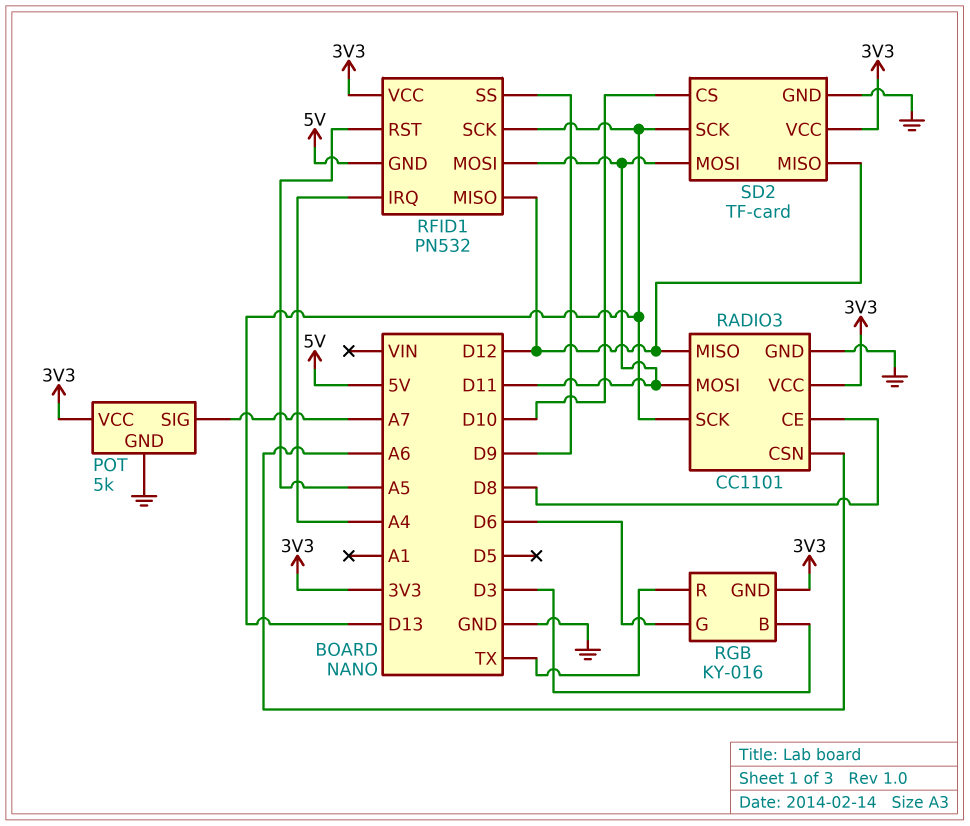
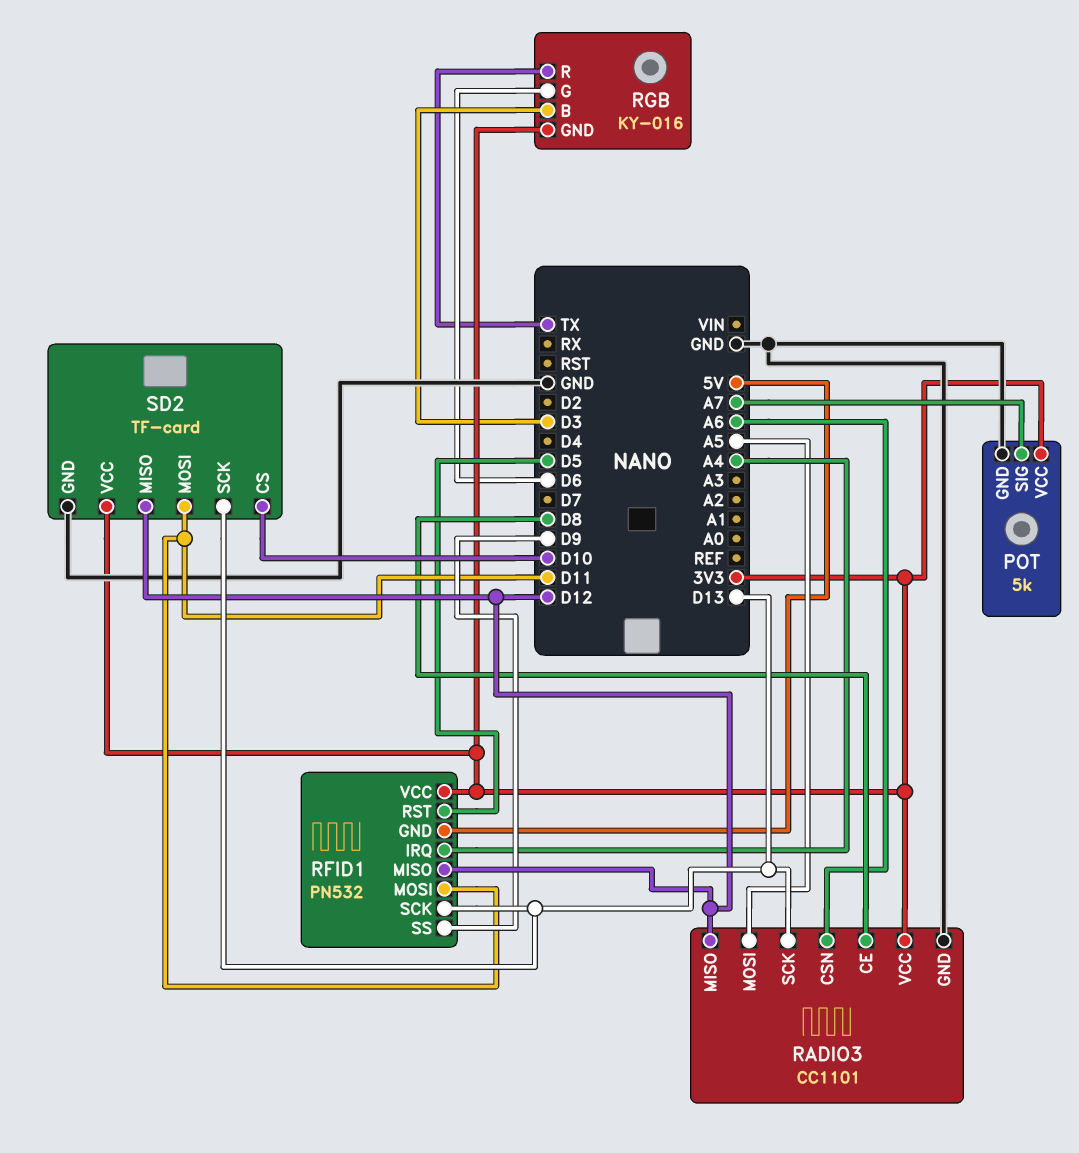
RADIO3 pin MOSI: D11 -> A5
RFID1 pin RST: A5 -> D5

